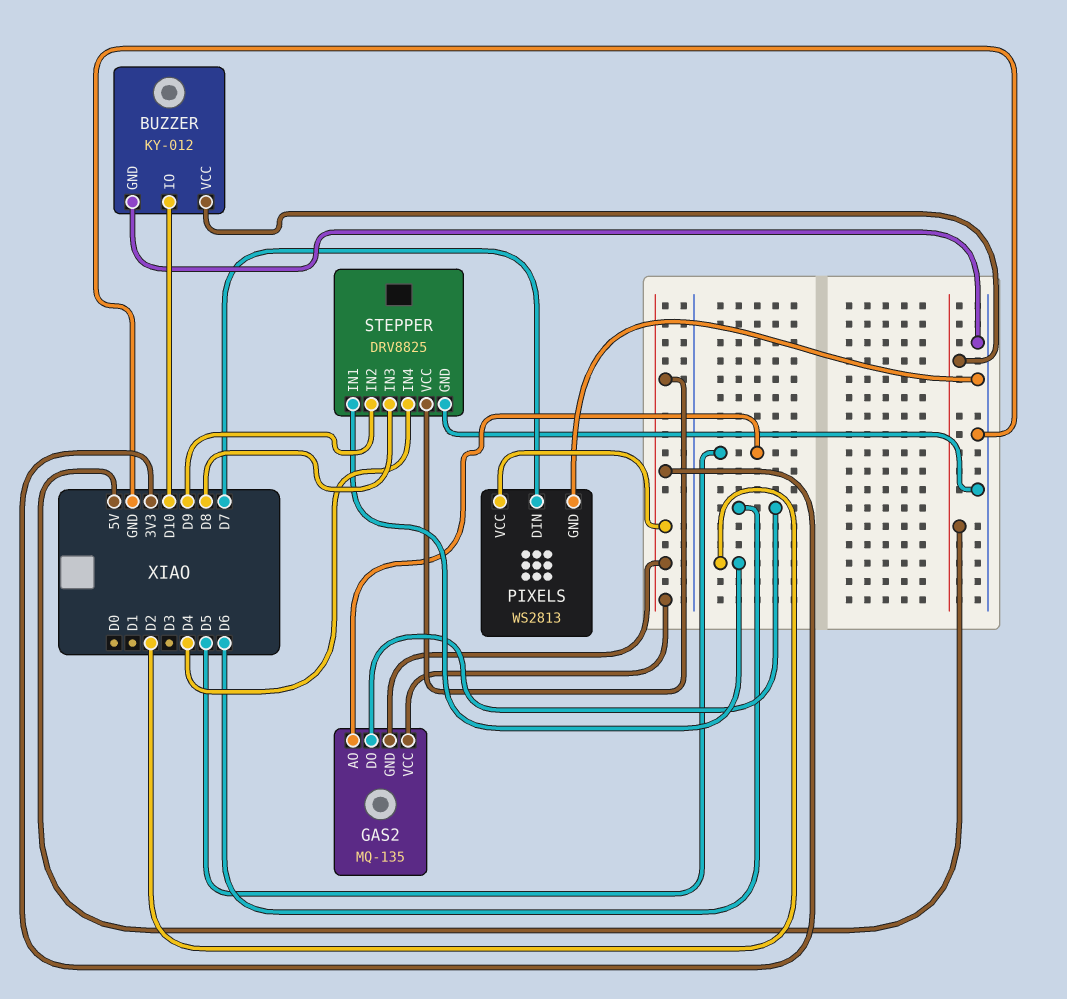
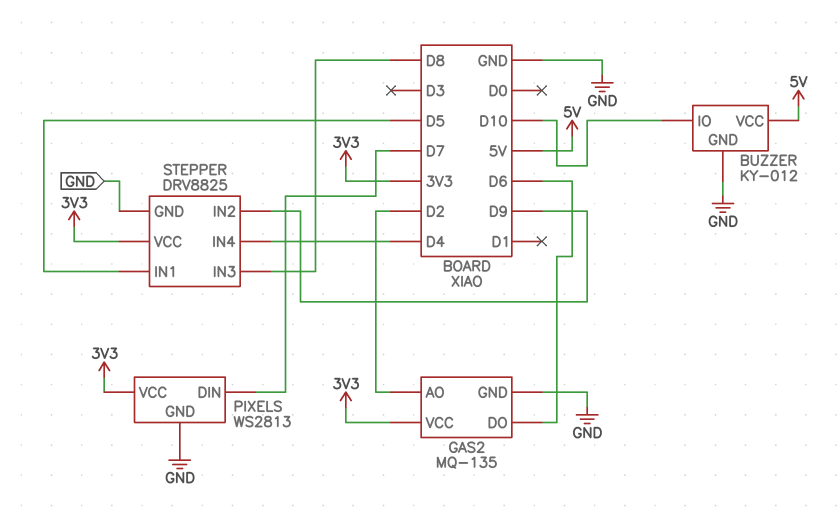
GAS2 pin AO: D5 -> D2
GAS2 pin GND: 3V3 -> GND
STEPPER pin IN1: D2 -> D5

